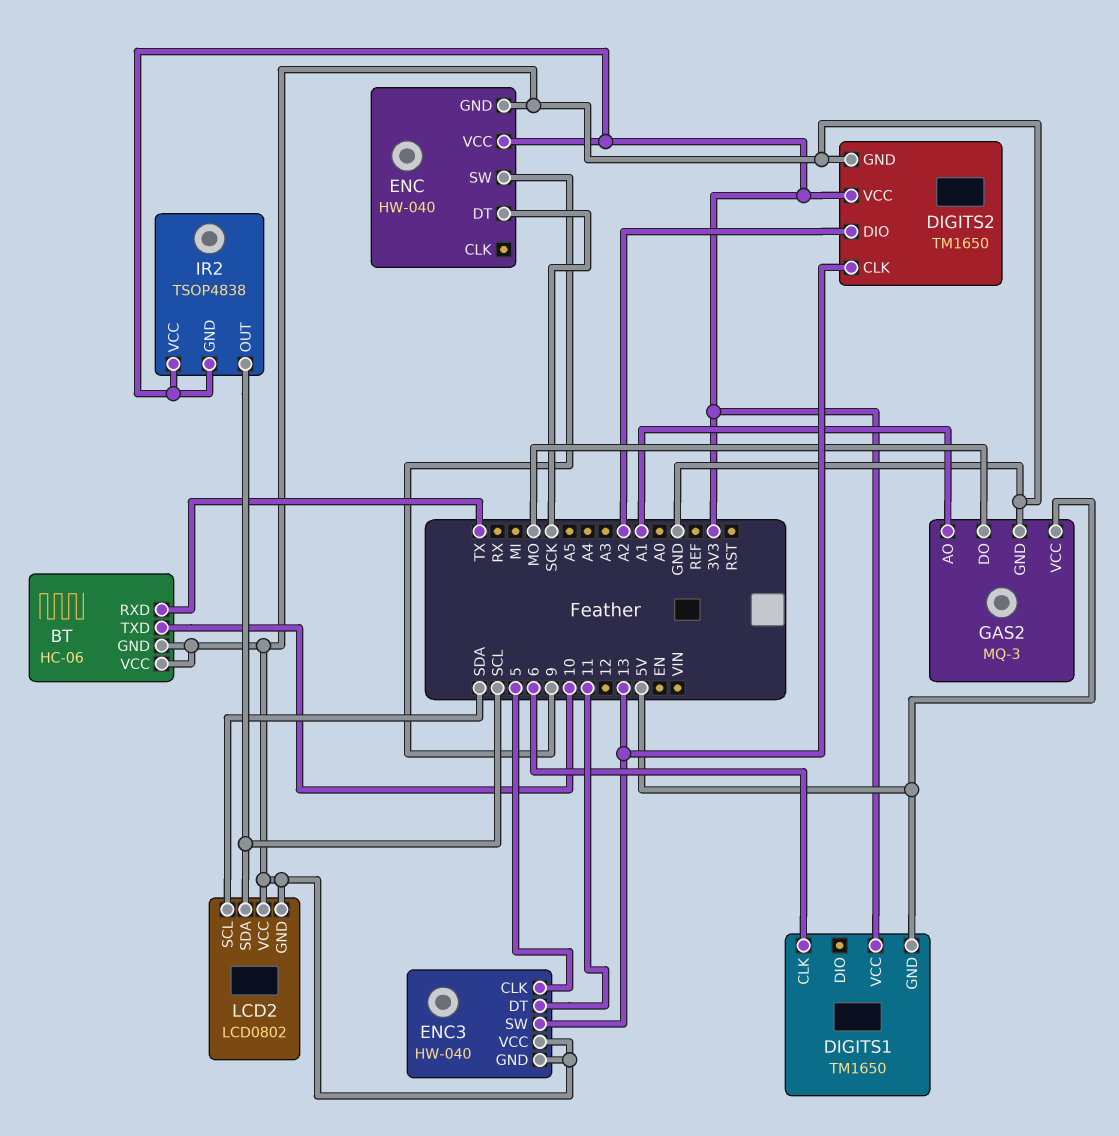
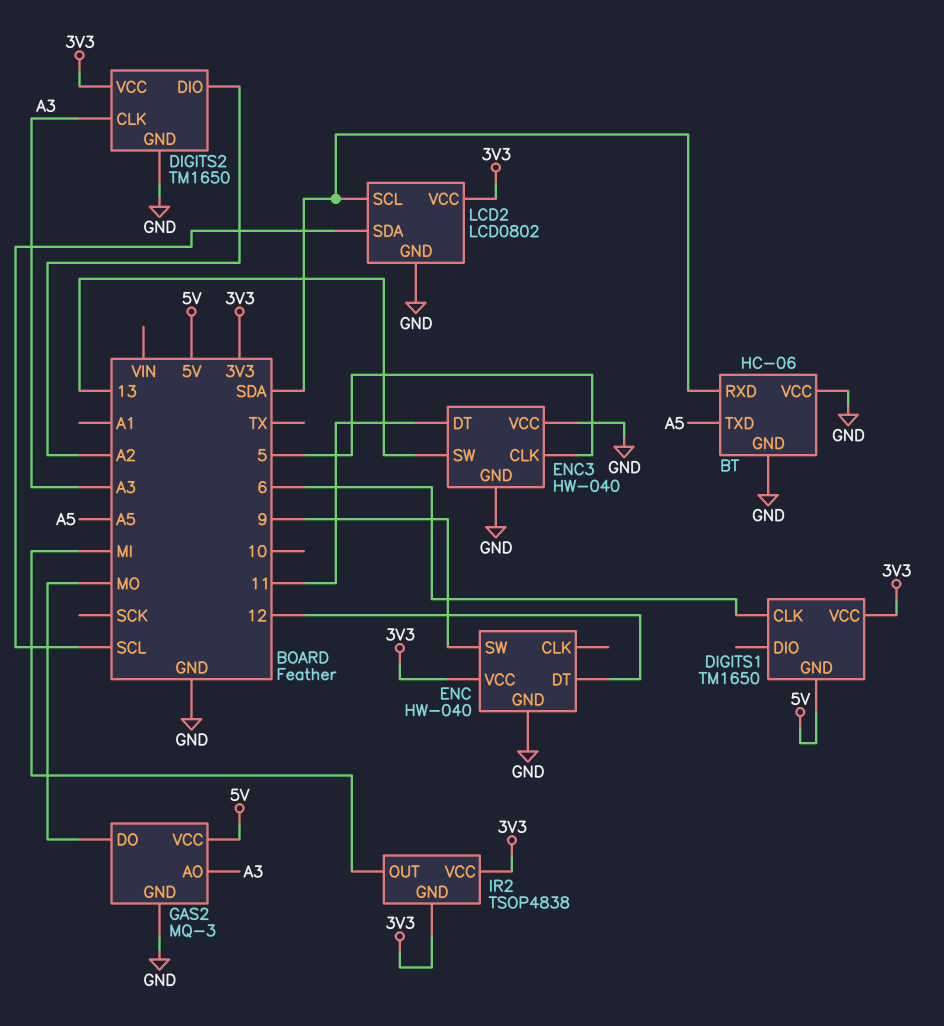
BT pin RXD: TX -> SDA
BT pin TXD: 10 -> A5
DIGITS2 pin CLK: 13 -> A3
ENC pin DT: SCK -> 12
GAS2 pin AO: A1 -> A3
IR2 pin OUT: SCL -> MI
LCD2 pin VCC: GND -> 3V3

